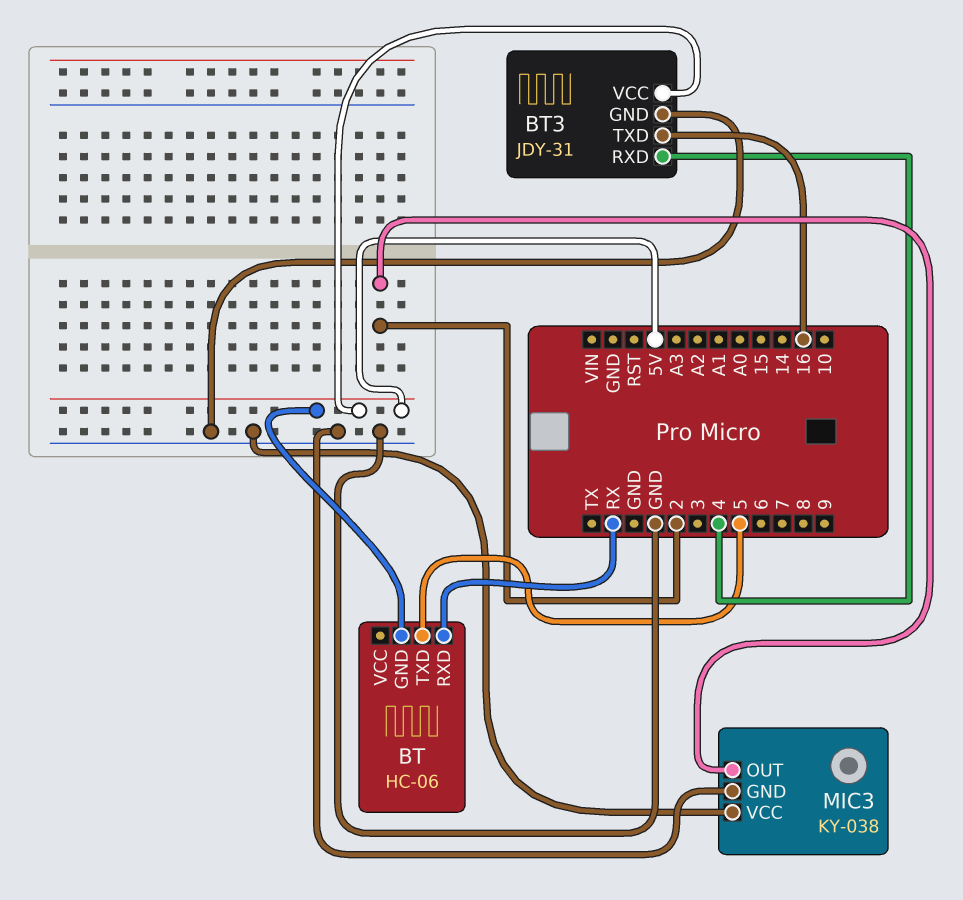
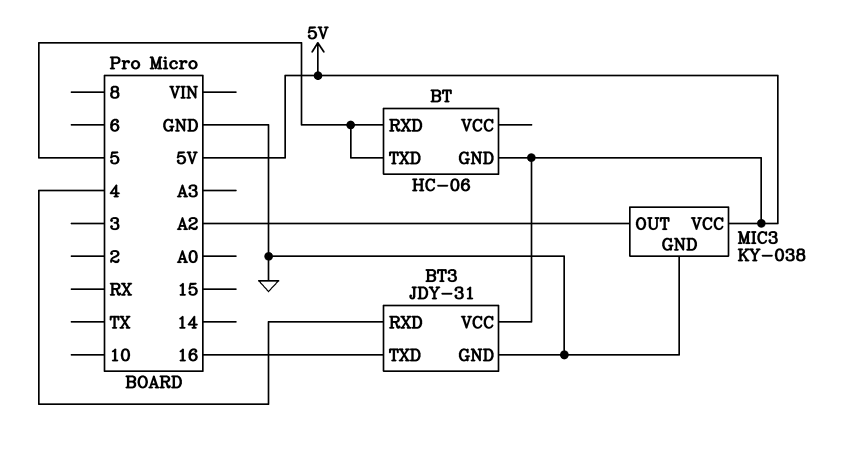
BT pin RXD: RX -> 5
MIC3 pin OUT: 2 -> A2
MIC3 pin VCC: GND -> 5V

